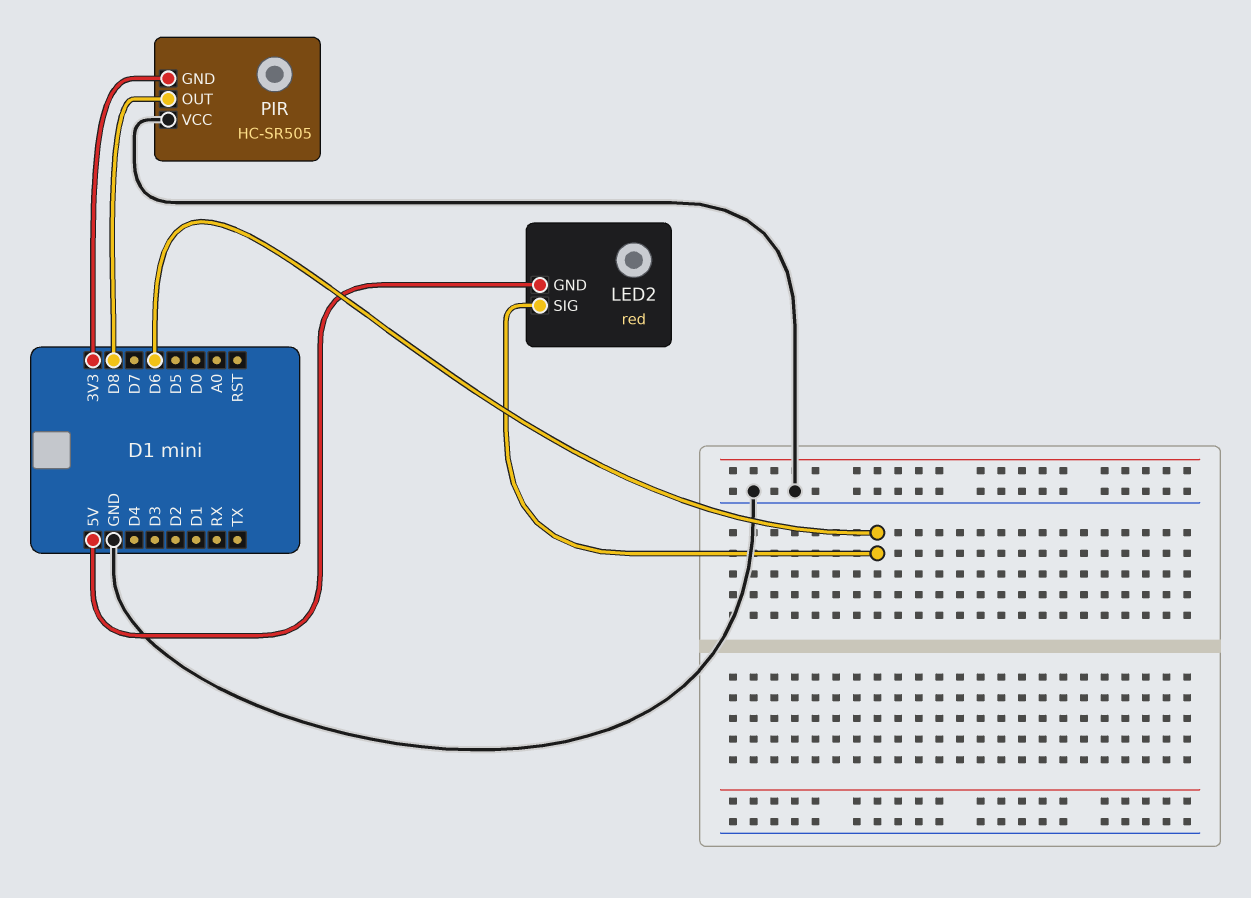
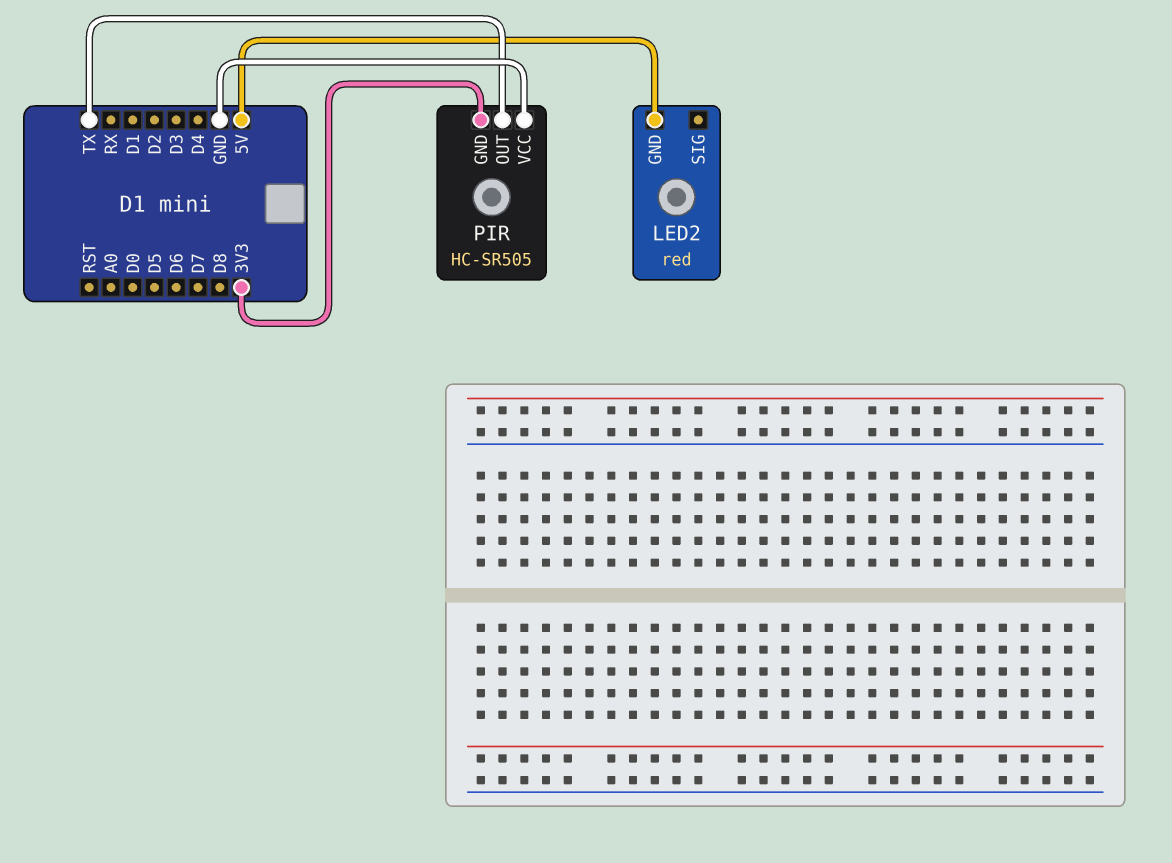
LED2 pin SIG: D6 -> none
PIR pin OUT: D8 -> TX

